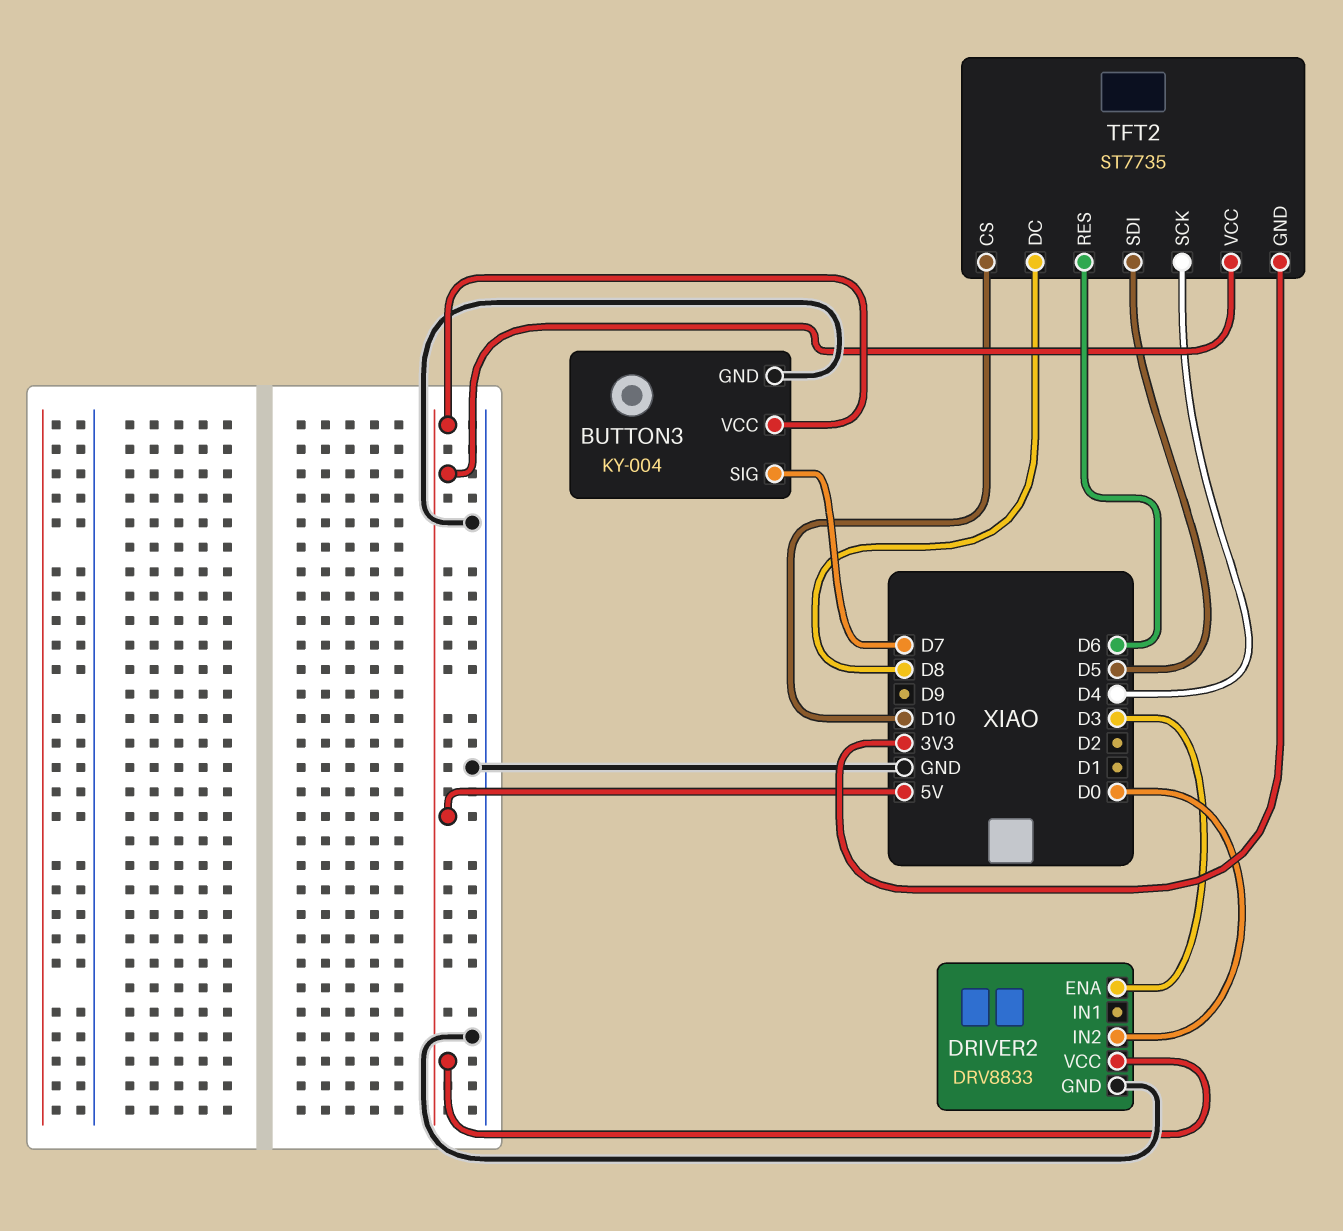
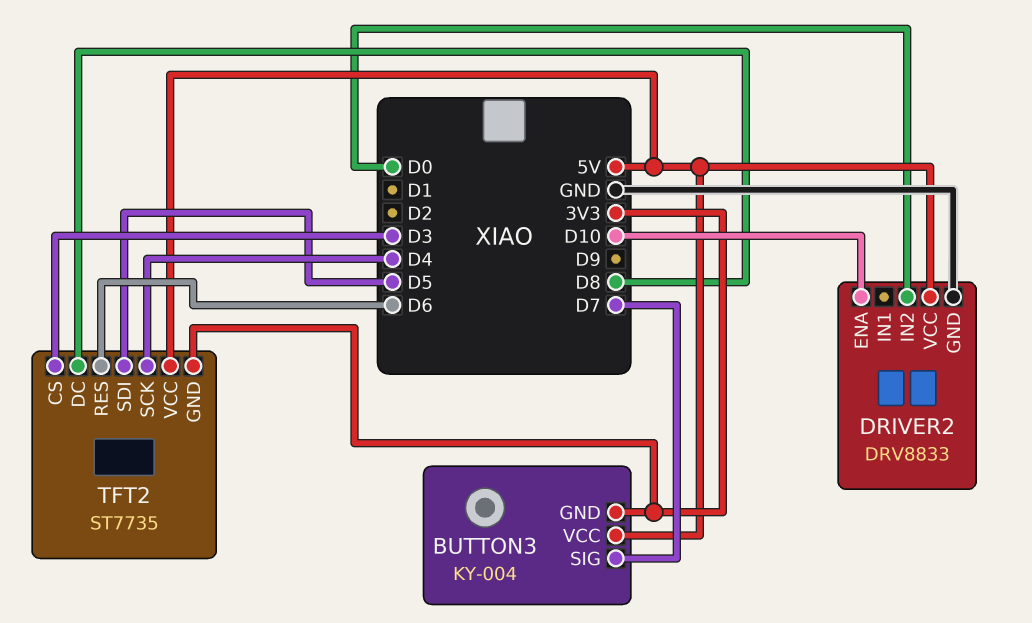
BUTTON3 pin GND: GND -> 3V3
DRIVER2 pin ENA: D3 -> D10
TFT2 pin CS: D10 -> D3

